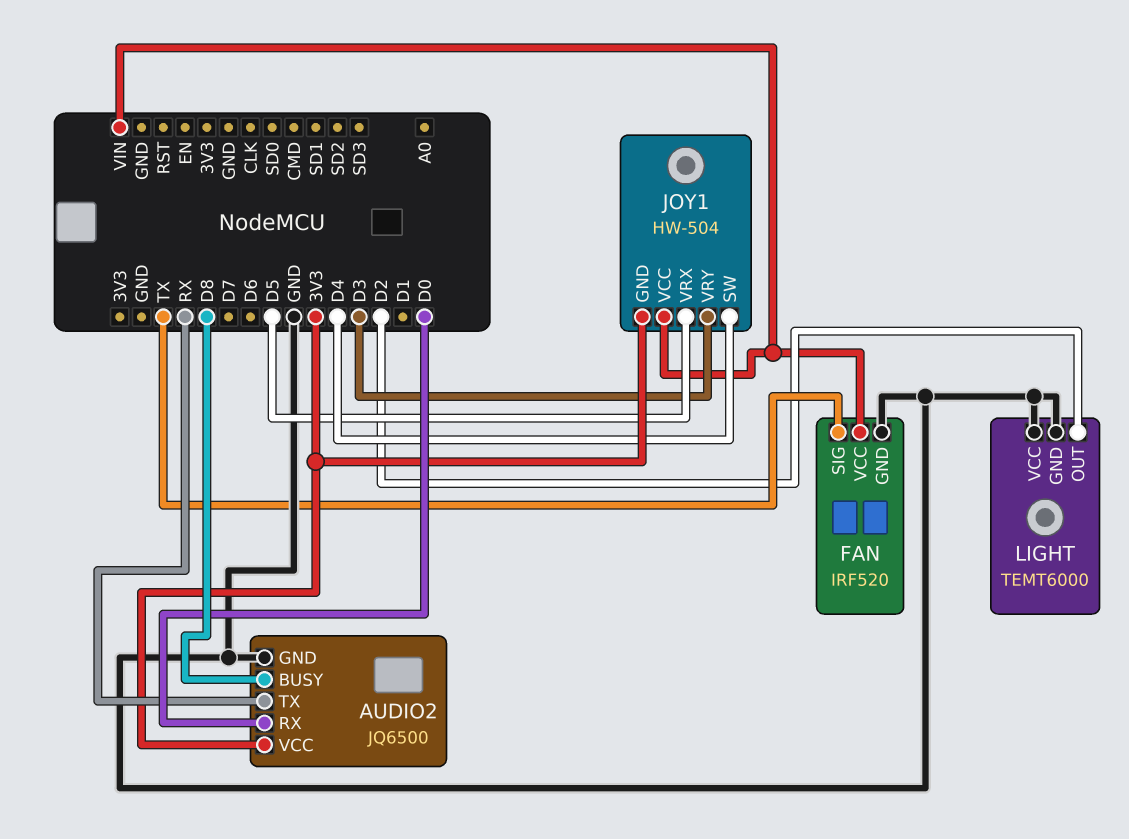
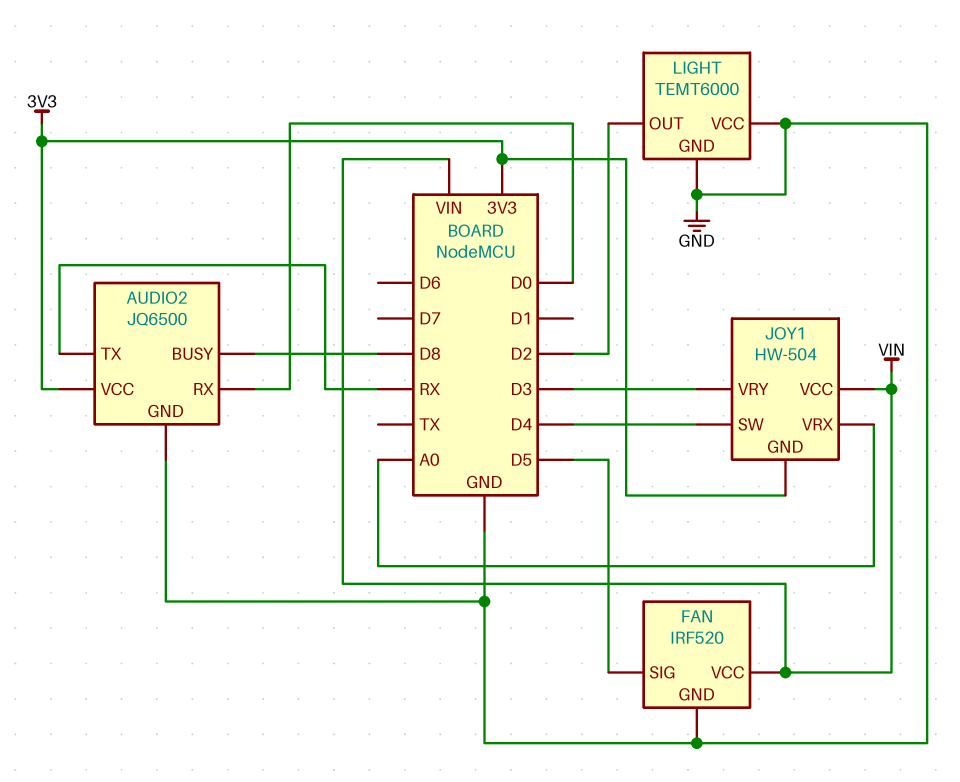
FAN pin SIG: TX -> D5
JOY1 pin VRX: D5 -> A0

